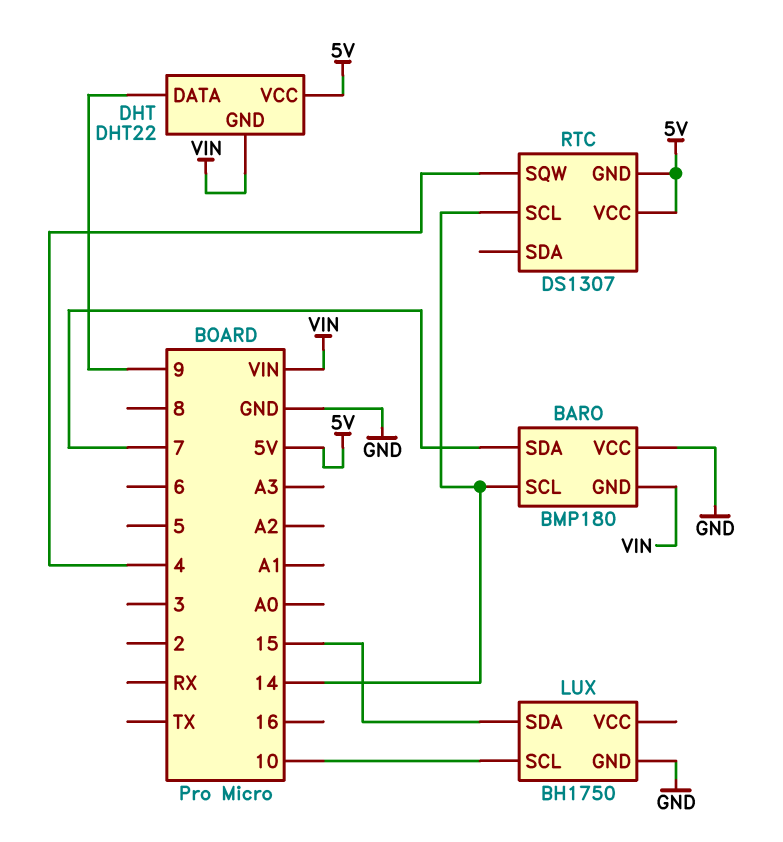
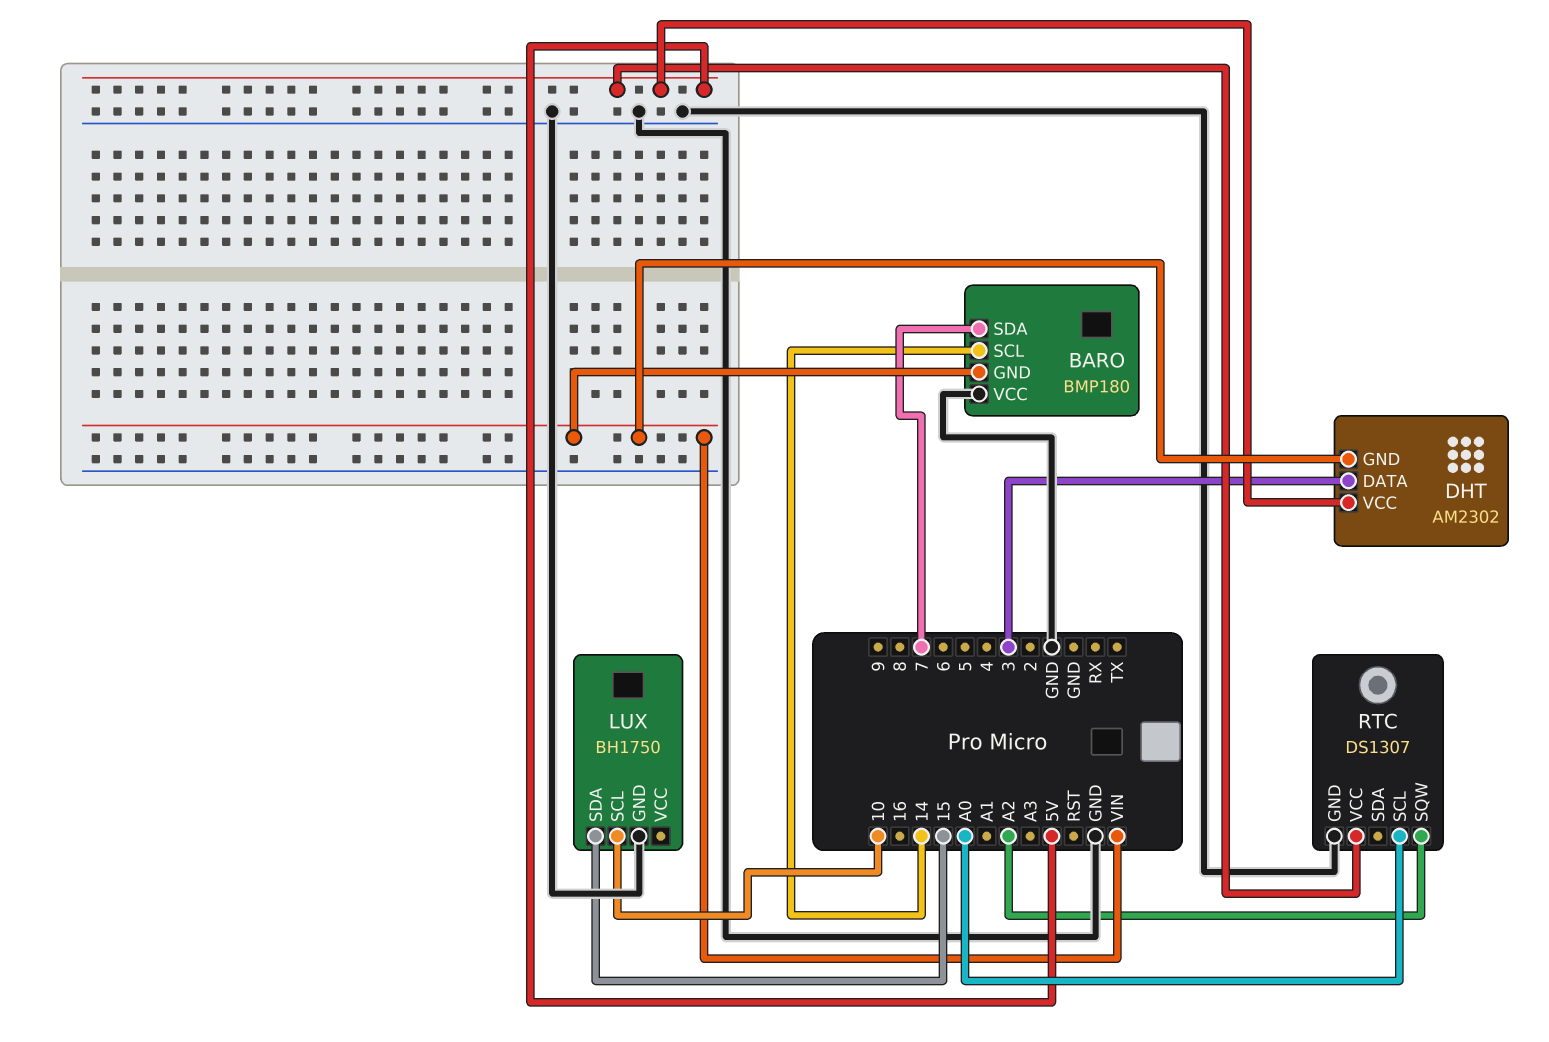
DHT: DHT22 -> AM2302
DHT pin DATA: 9 -> 3
RTC pin GND: 5V -> GND
RTC pin SCL: 14 -> A0
RTC pin SQW: 4 -> A2

